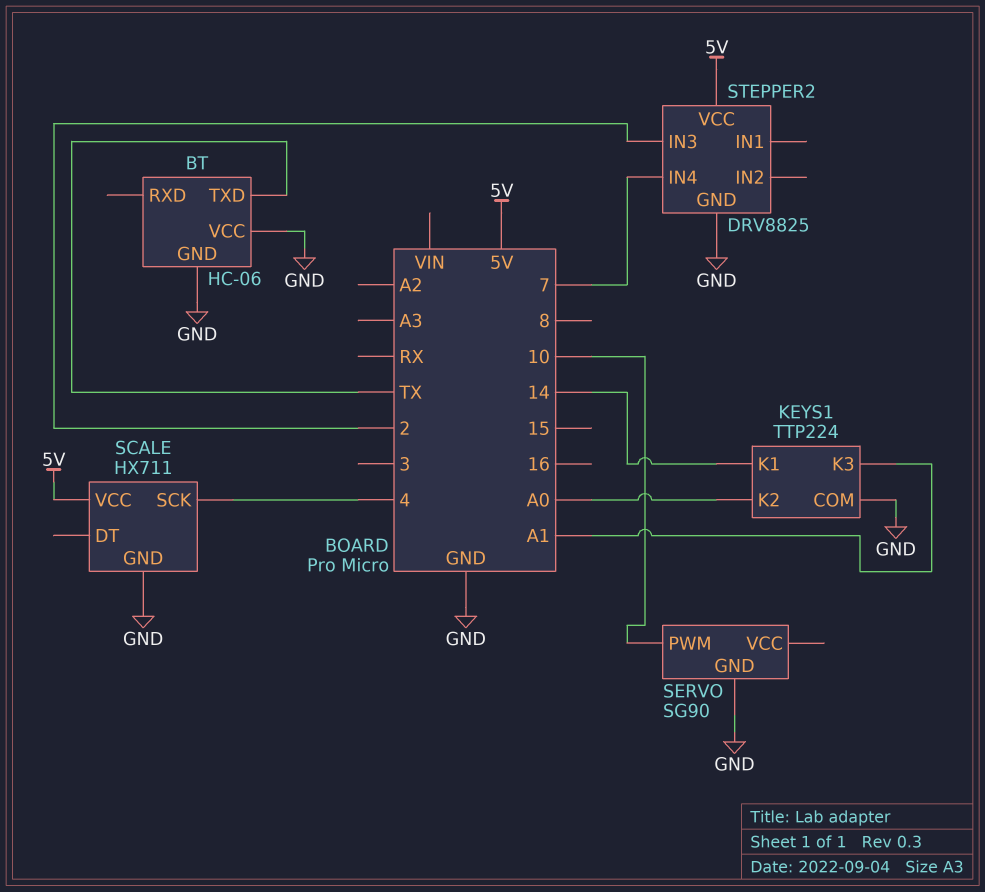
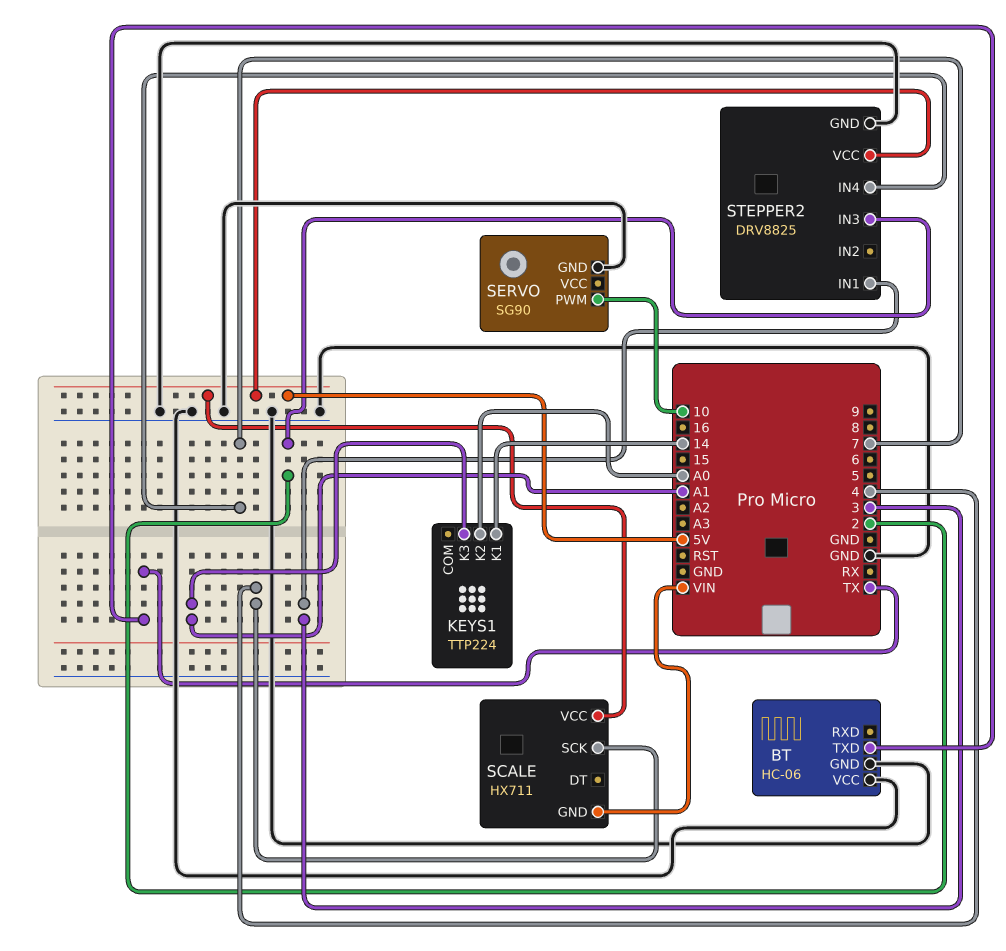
KEYS1 pin COM: GND -> none
SCALE pin GND: GND -> VIN
STEPPER2 pin IN1: none -> 3

